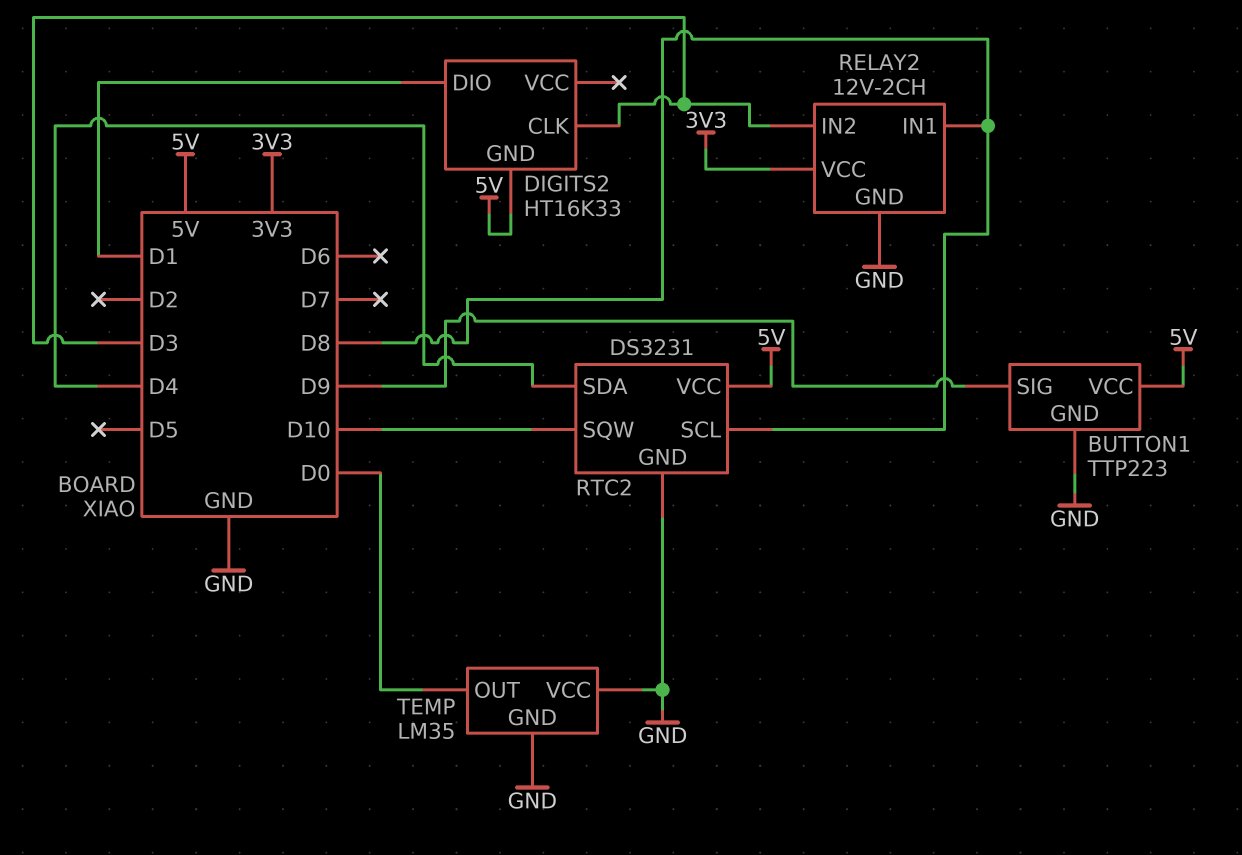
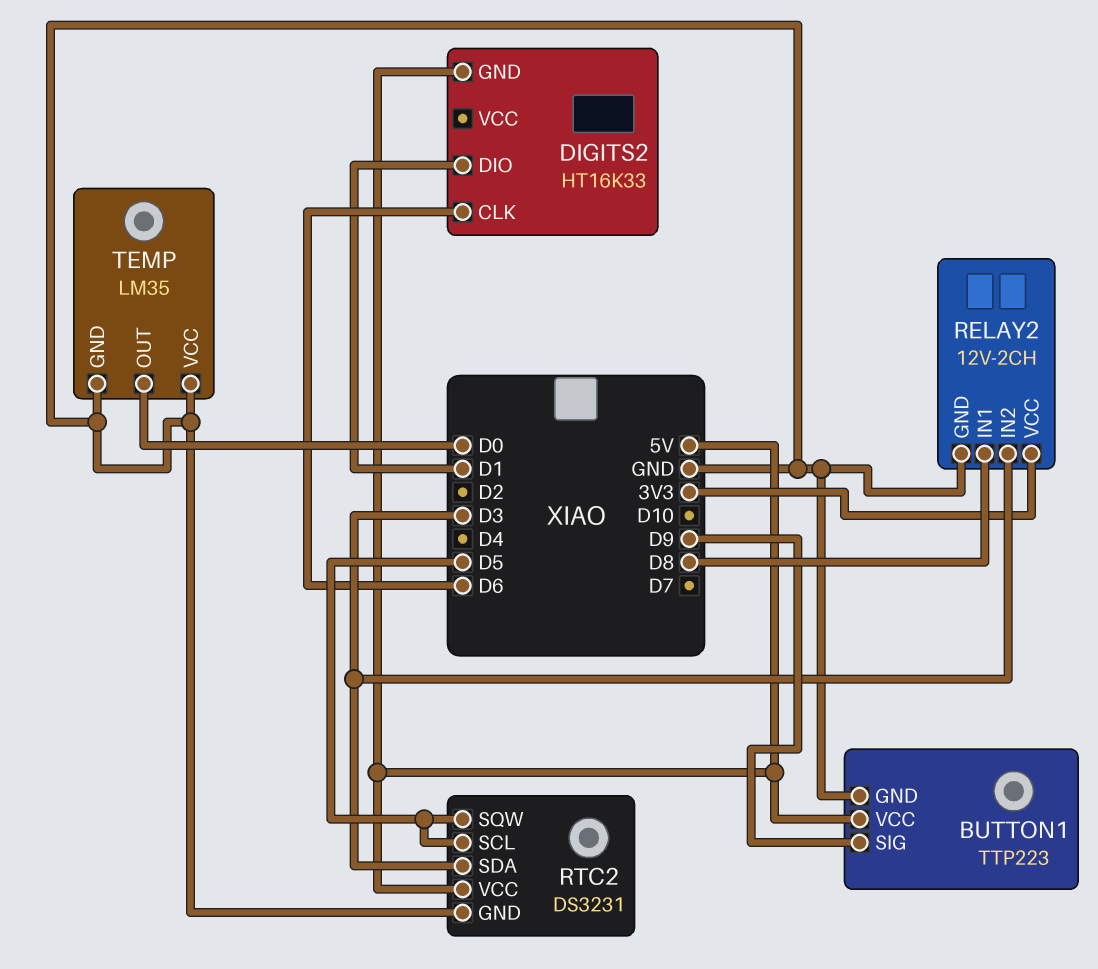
DIGITS2 pin CLK: D3 -> D6
RTC2 pin SCL: D8 -> D5
RTC2 pin SDA: D4 -> D3
RTC2 pin SQW: D10 -> D5

